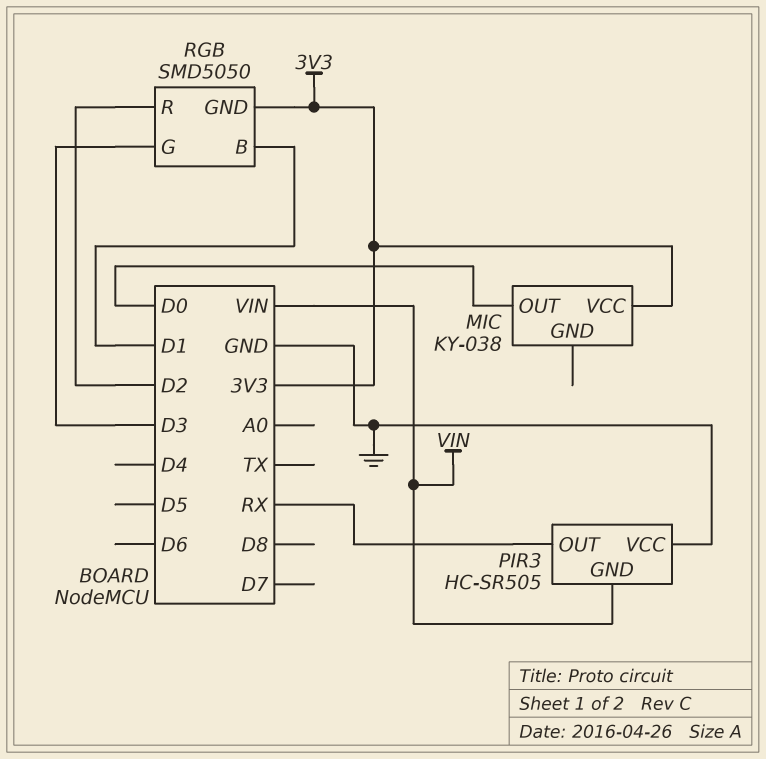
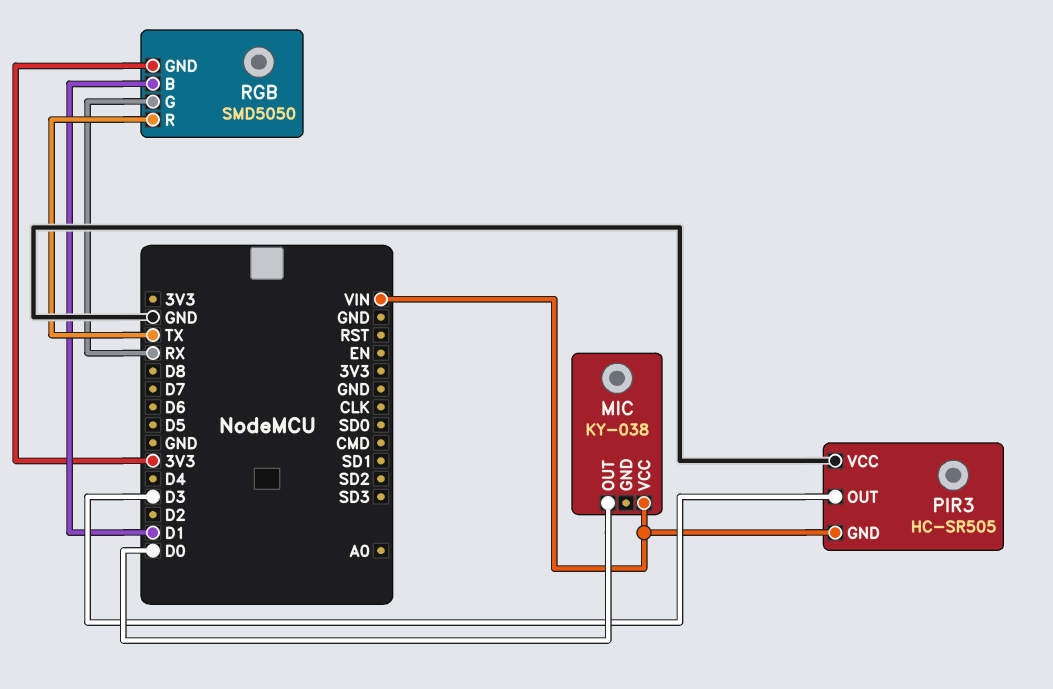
MIC pin VCC: 3V3 -> VIN
PIR3 pin OUT: RX -> D3
RGB pin G: D3 -> RX
RGB pin R: D2 -> TX

